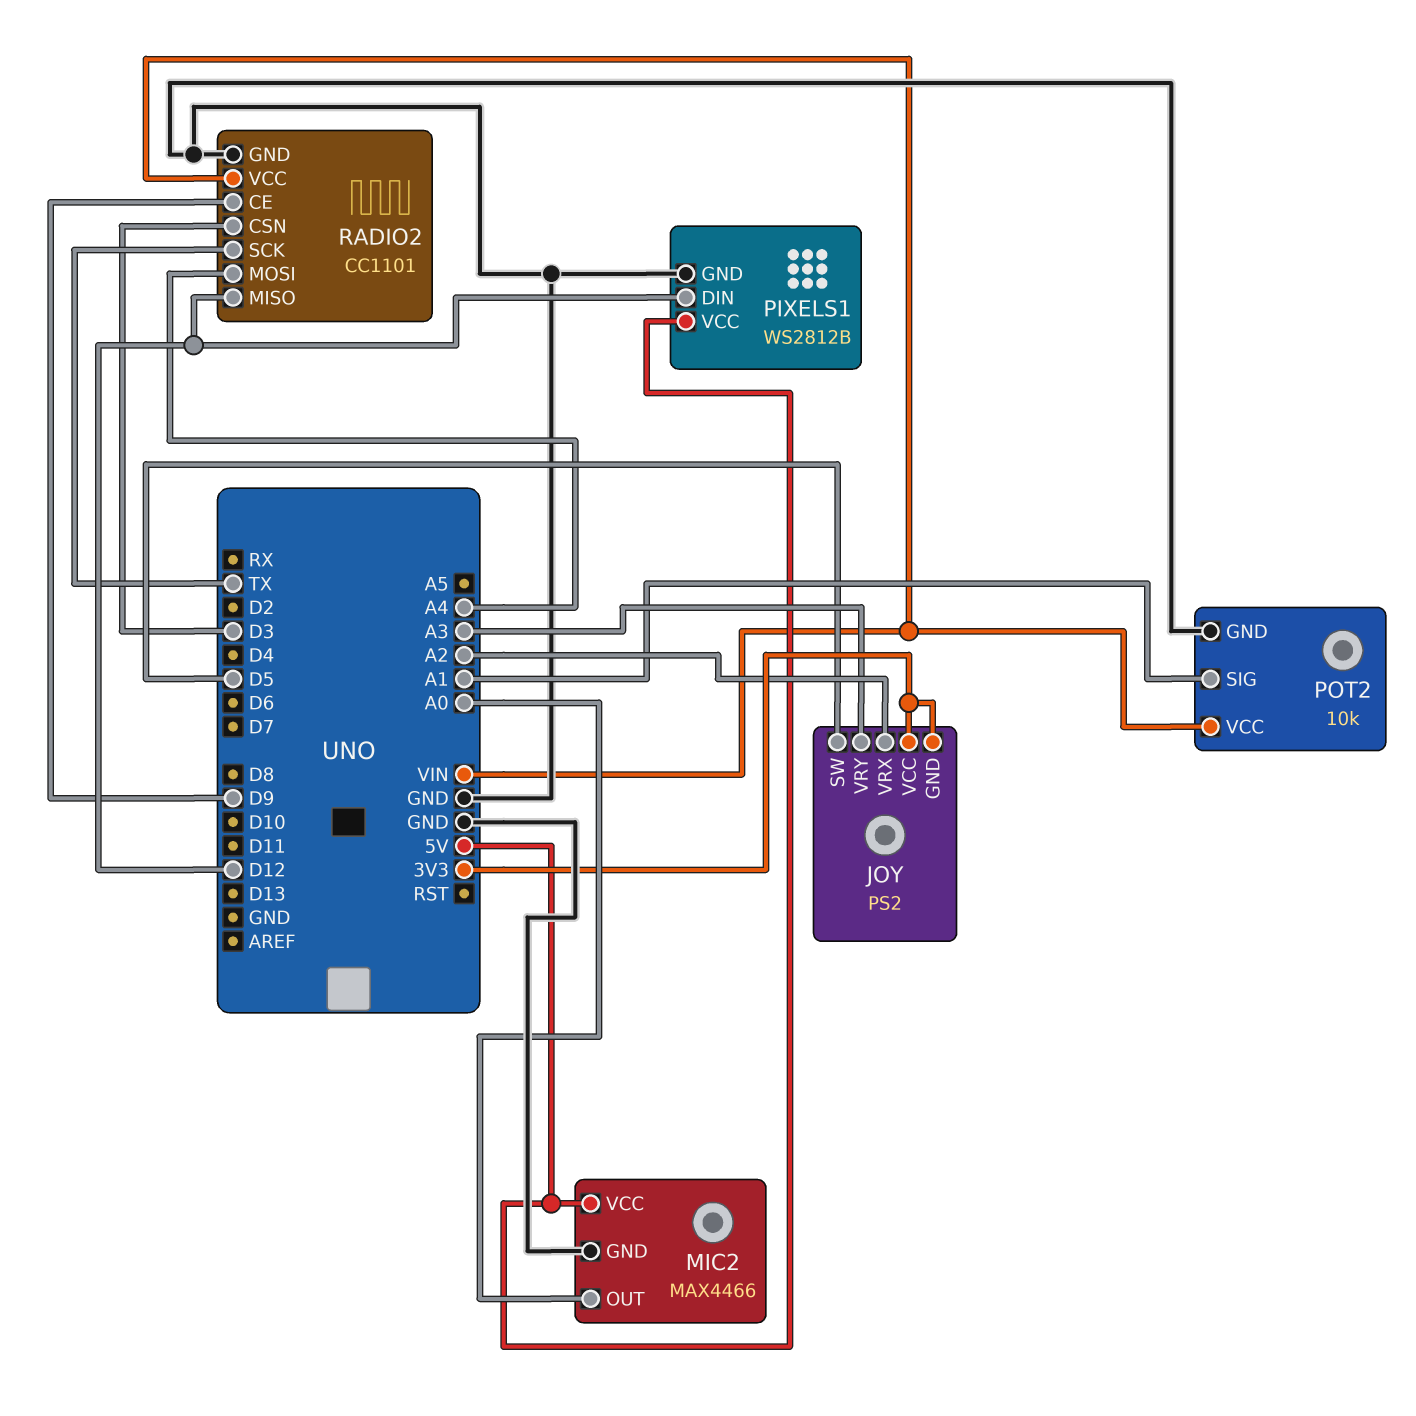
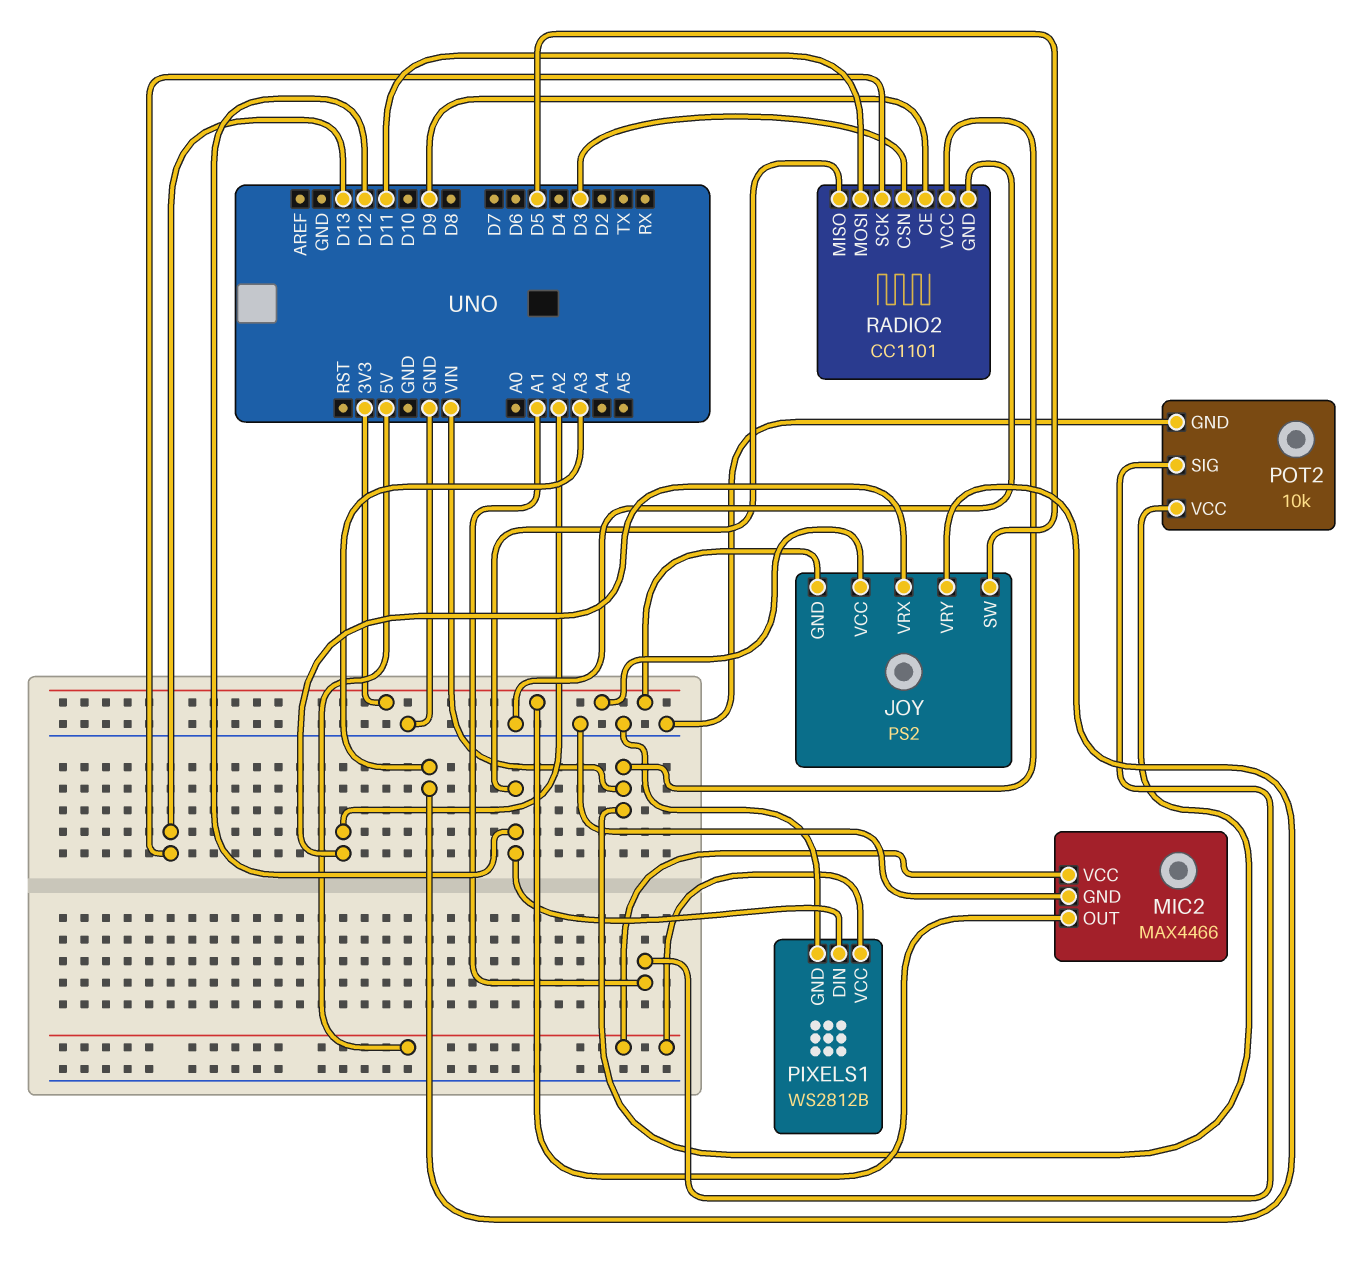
MIC2 pin OUT: A0 -> 3V3
RADIO2 pin MOSI: A4 -> D11
RADIO2 pin SCK: TX -> D13

